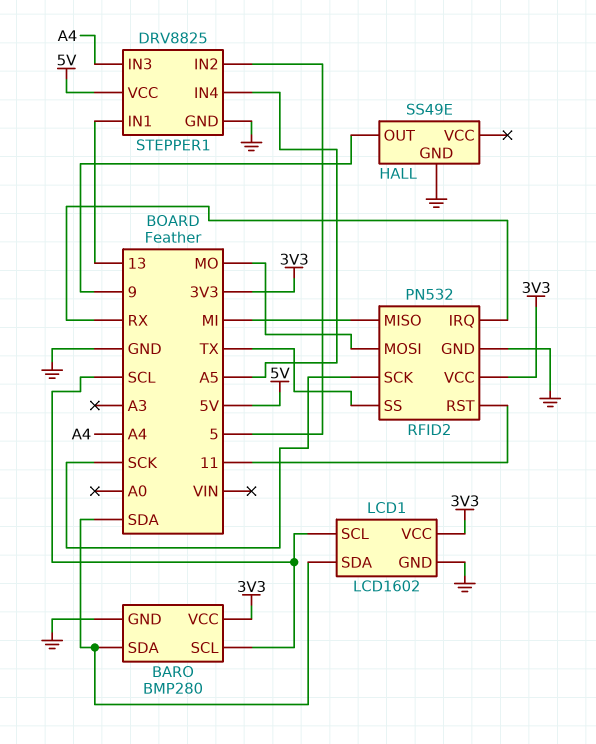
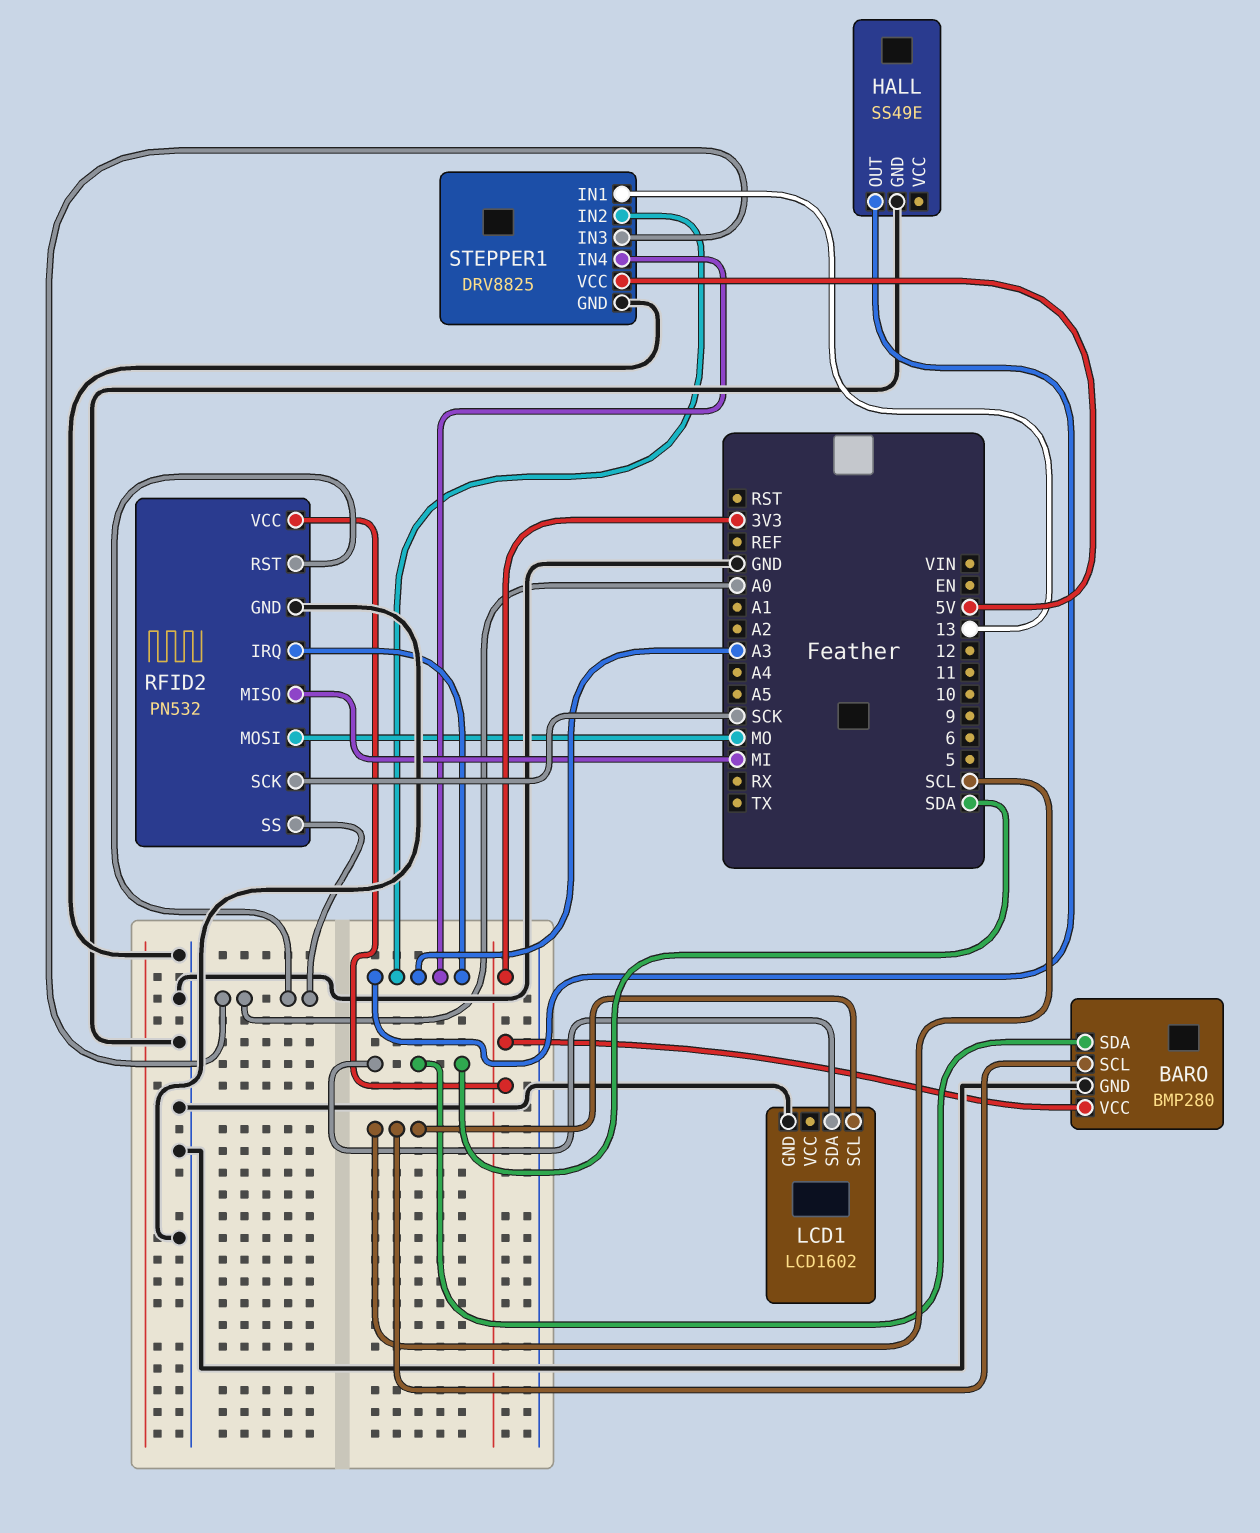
HALL pin OUT: 9 -> A3
LCD1 pin VCC: 3V3 -> none
RFID2 pin IRQ: RX -> A3
RFID2 pin RST: 11 -> A0
RFID2 pin SS: TX -> A0
STEPPER1 pin IN2: 5 -> A3
STEPPER1 pin IN3: A4 -> A0
STEPPER1 pin IN4: A5 -> A3

